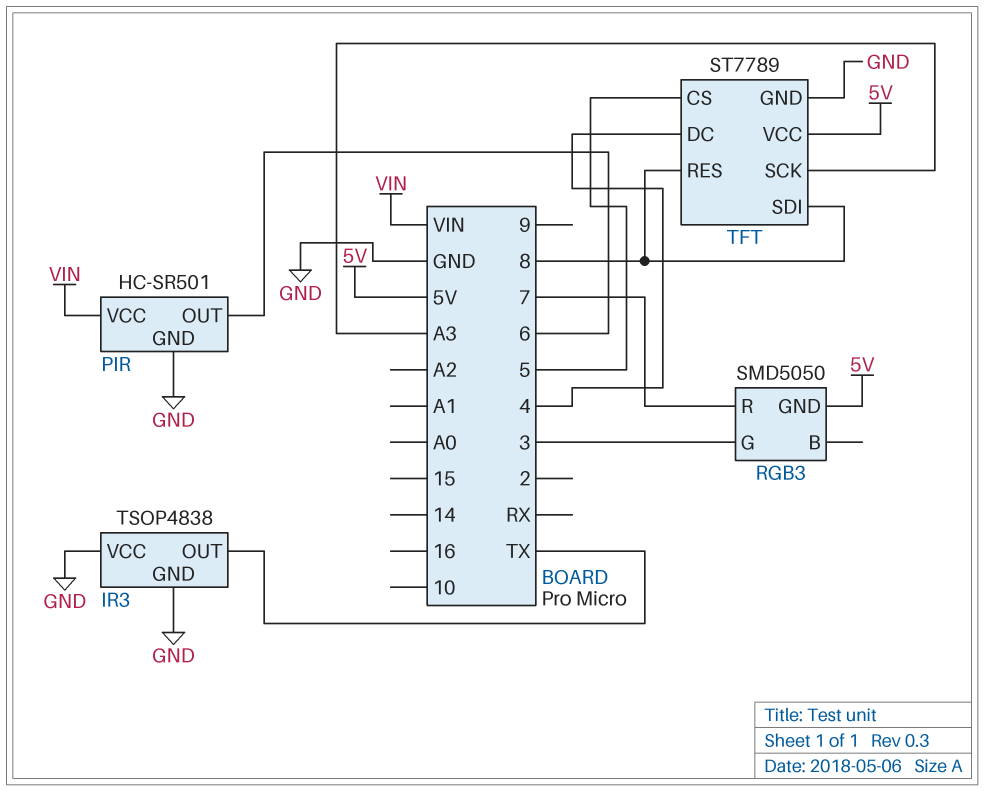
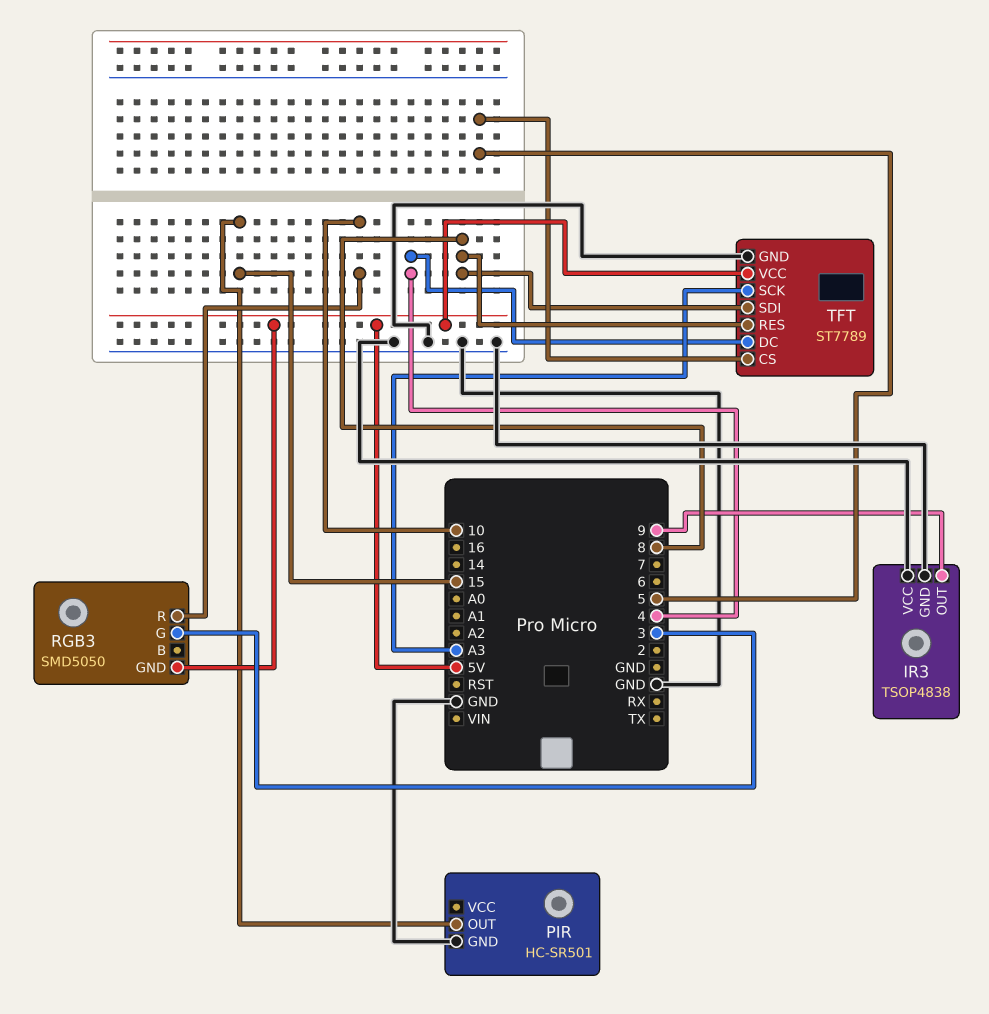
IR3 pin OUT: TX -> 9
PIR pin OUT: 6 -> 15
PIR pin VCC: VIN -> none
RGB3 pin R: 7 -> 10

